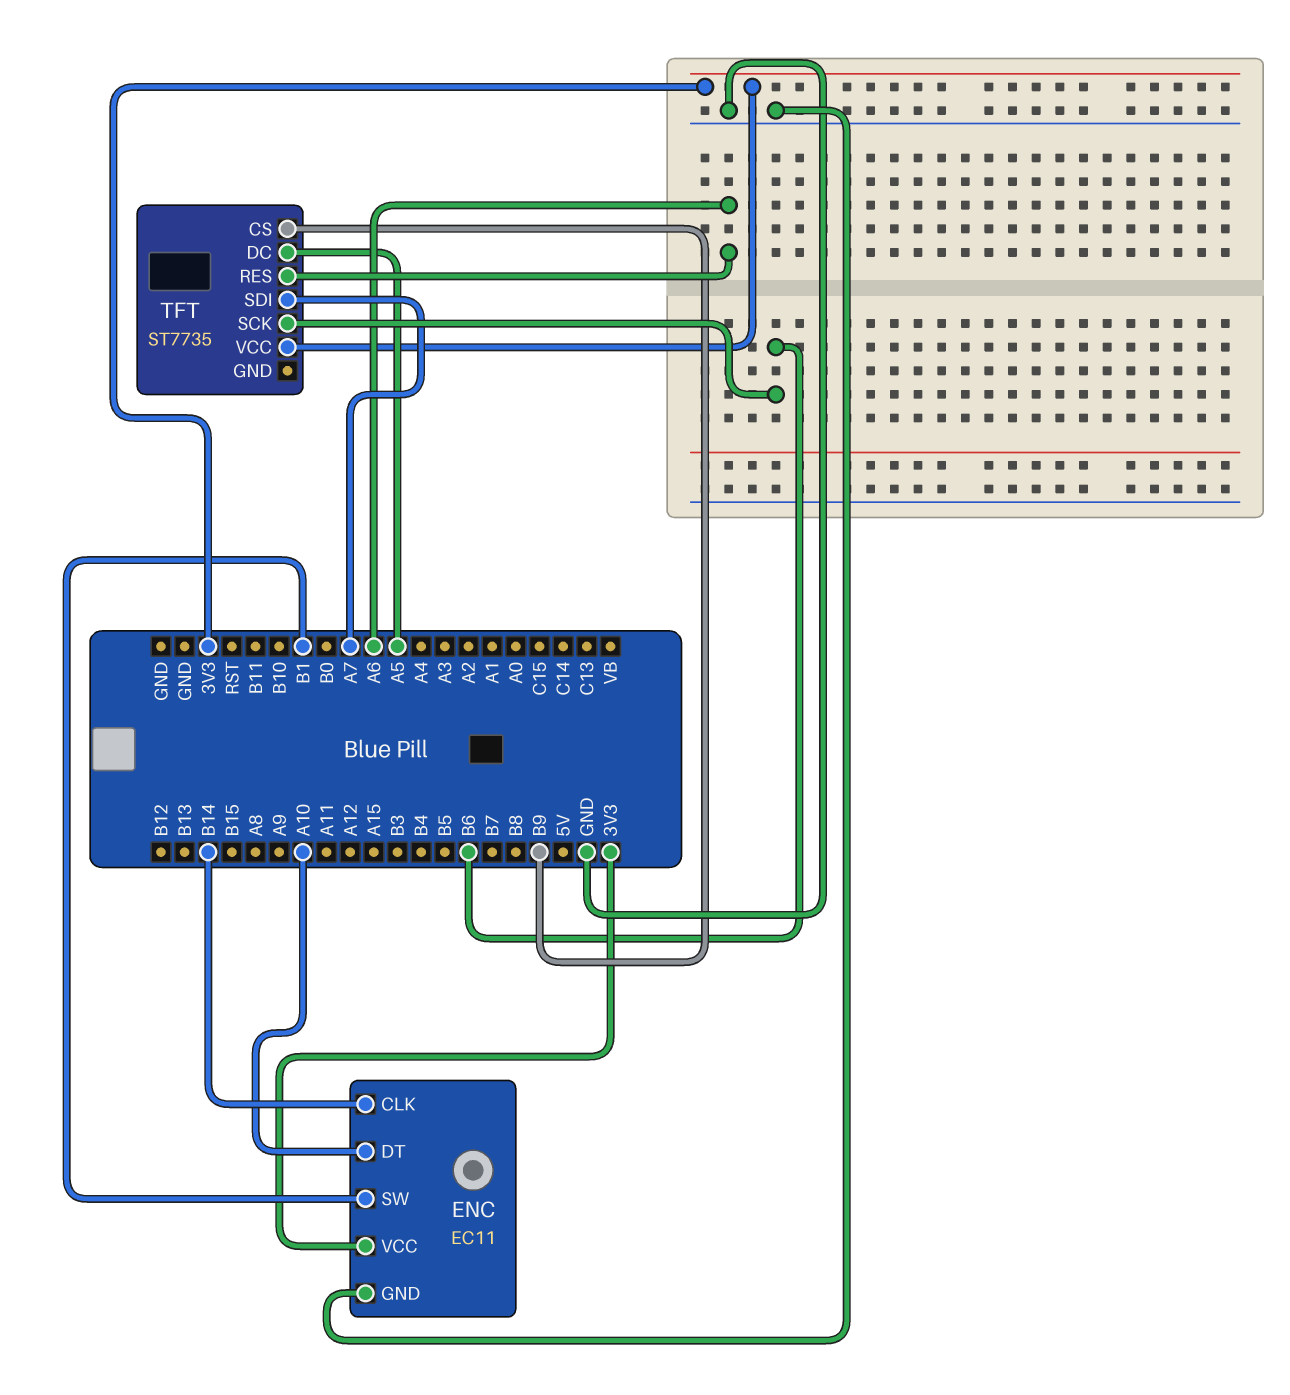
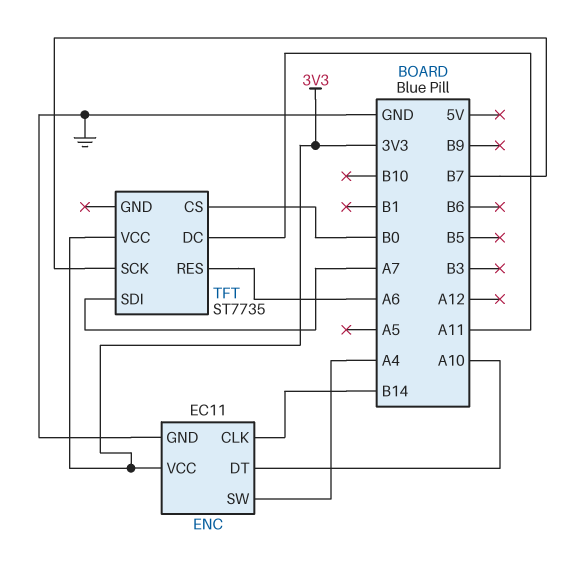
ENC pin SW: B1 -> A4
TFT pin CS: B9 -> B0
TFT pin DC: A5 -> A11
TFT pin SCK: B6 -> B7

